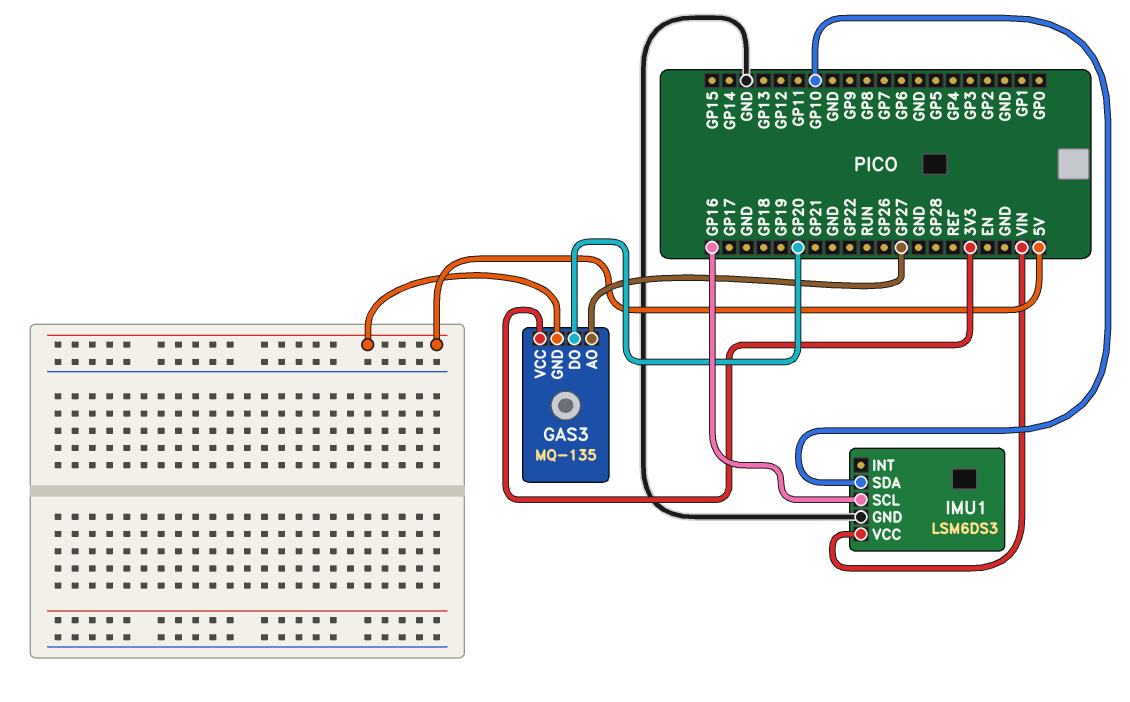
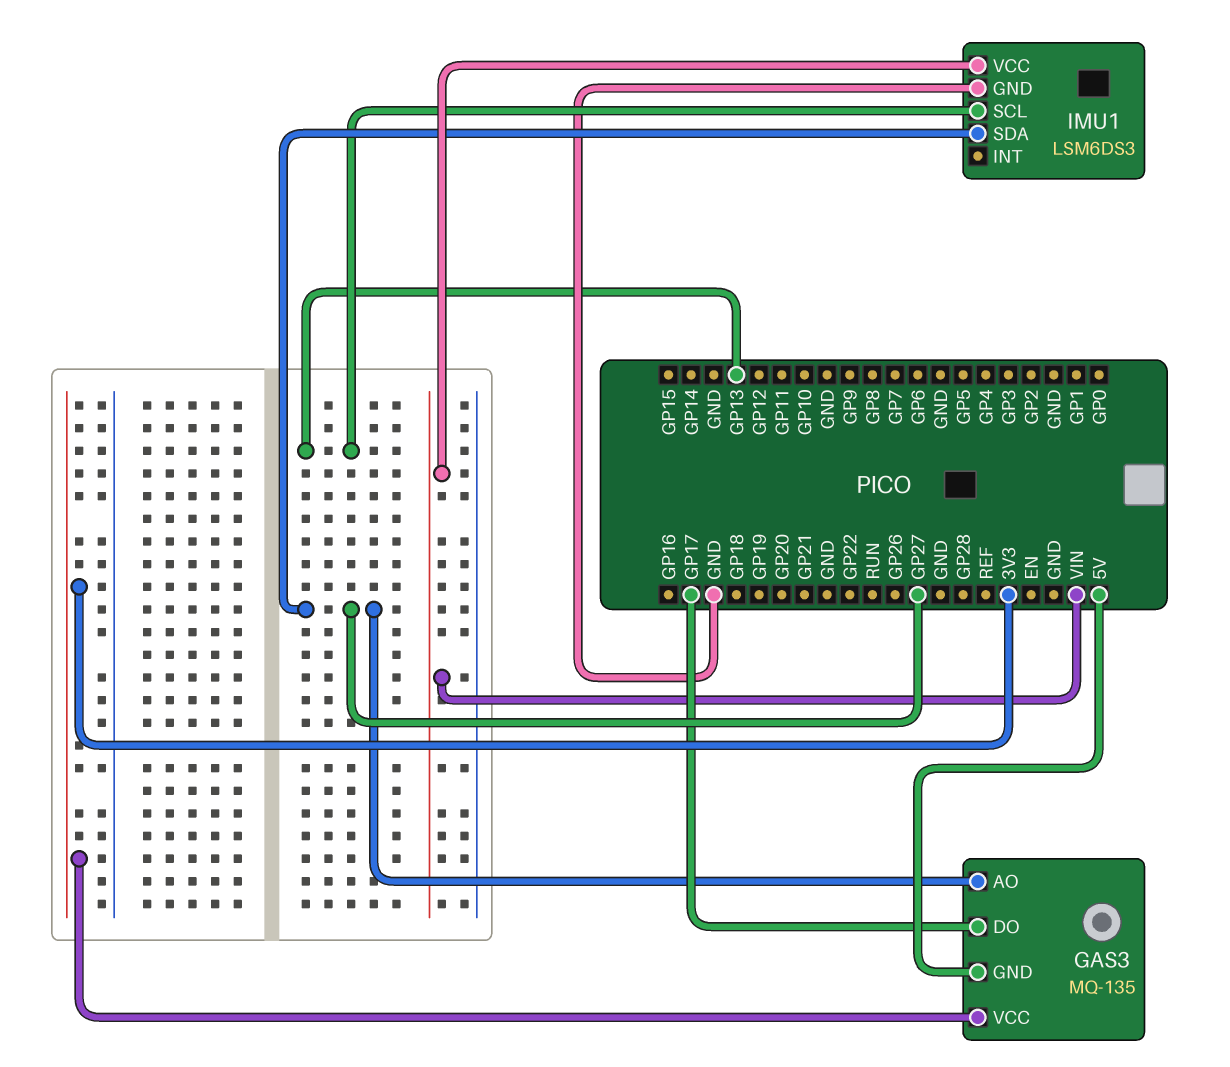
GAS3 pin DO: GP20 -> GP17
IMU1 pin SCL: GP16 -> GP13
IMU1 pin SDA: GP10 -> GP27

